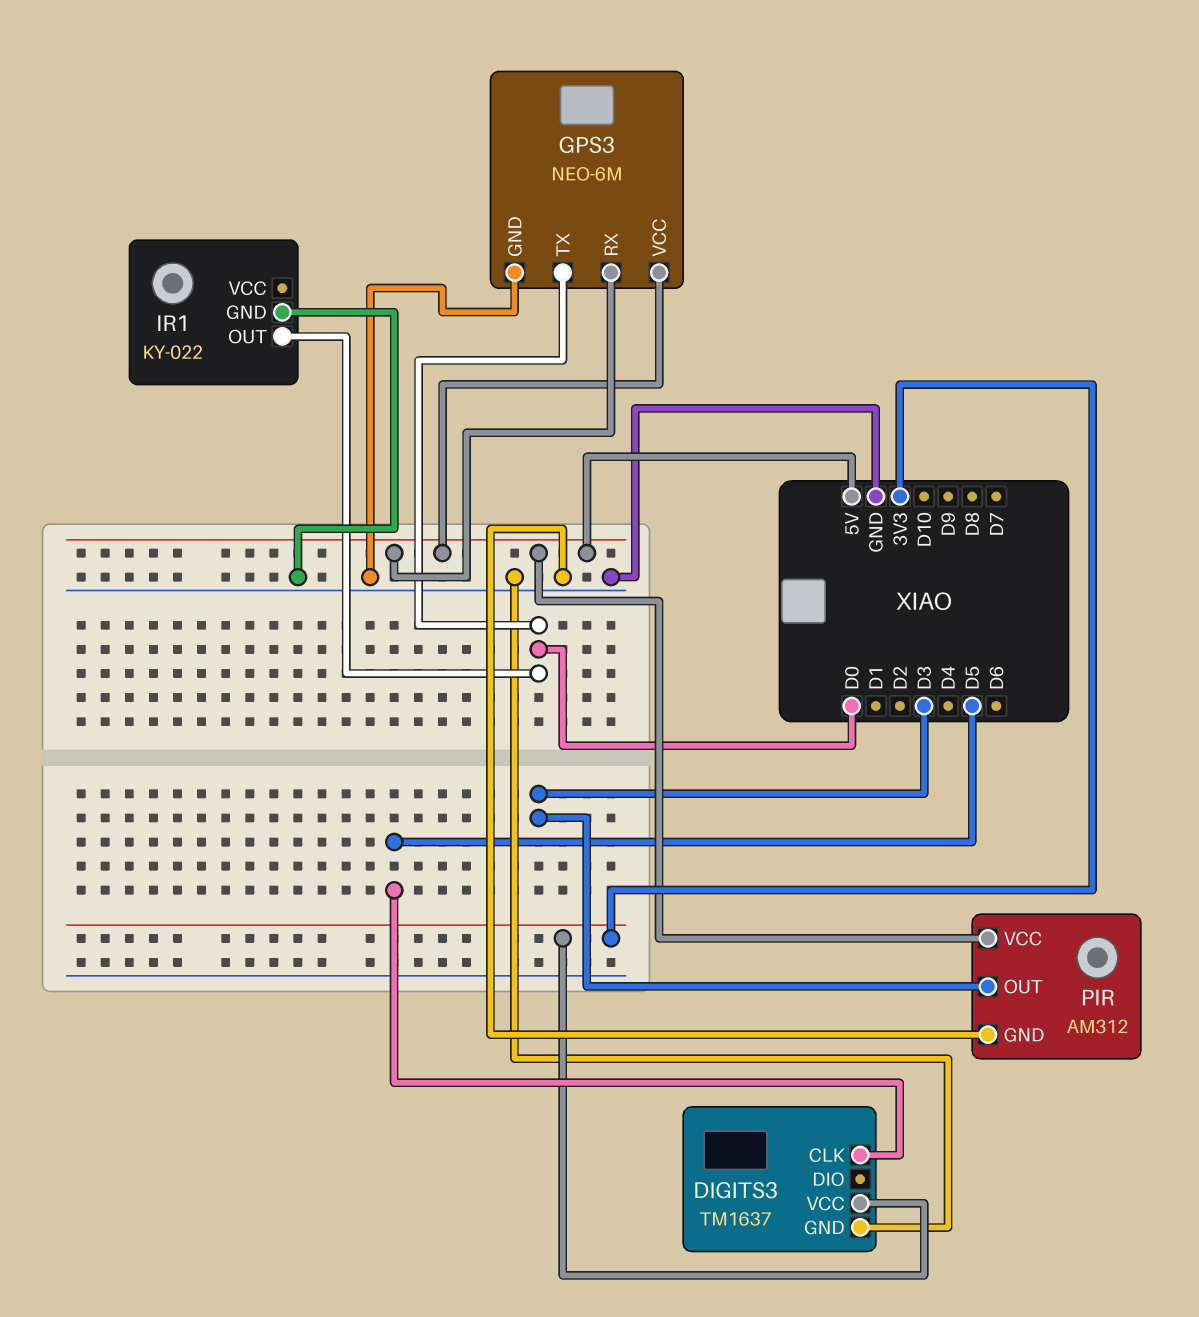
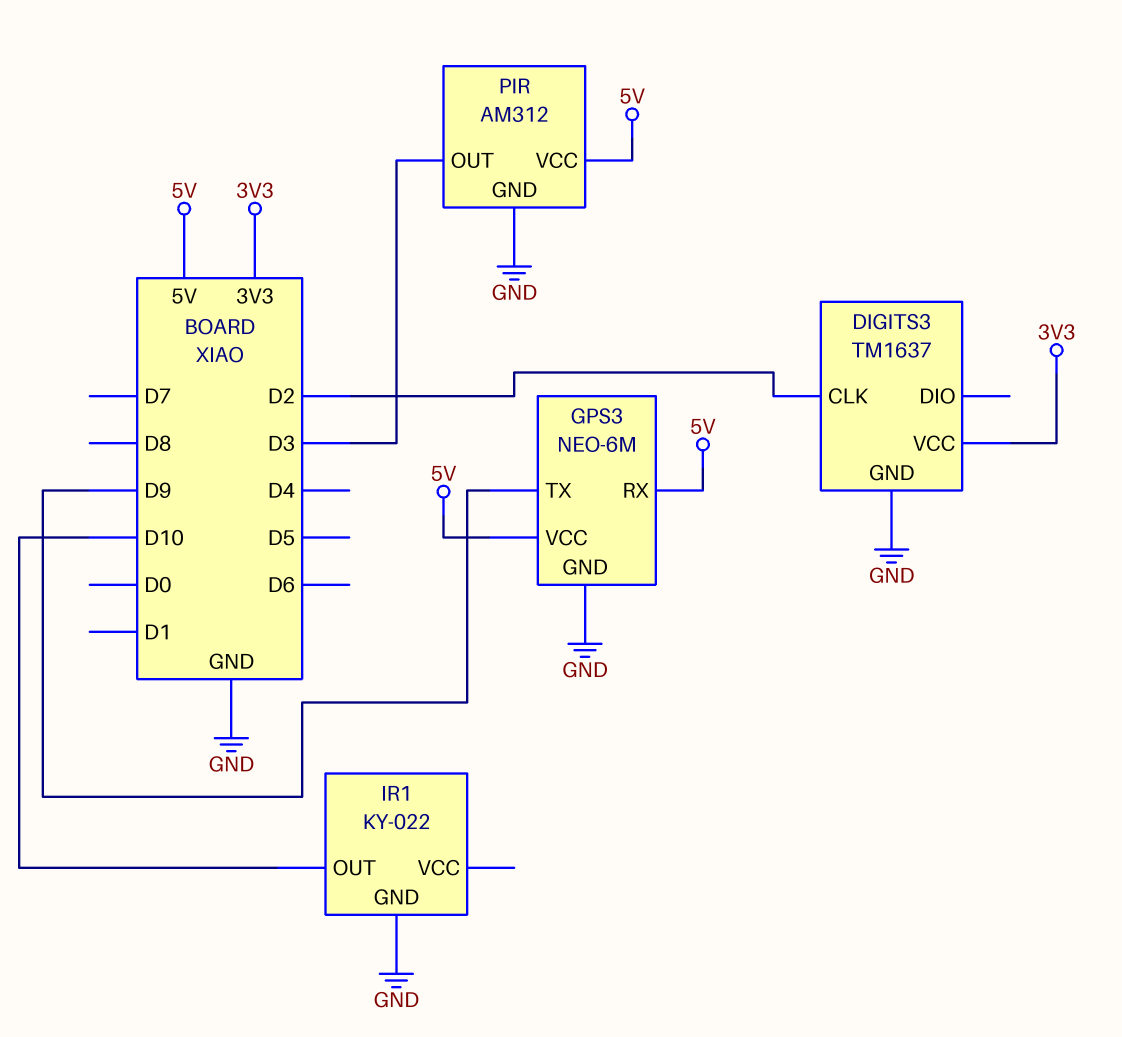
DIGITS3 pin CLK: D5 -> D2
GPS3 pin TX: D0 -> D9
IR1 pin OUT: D0 -> D10

